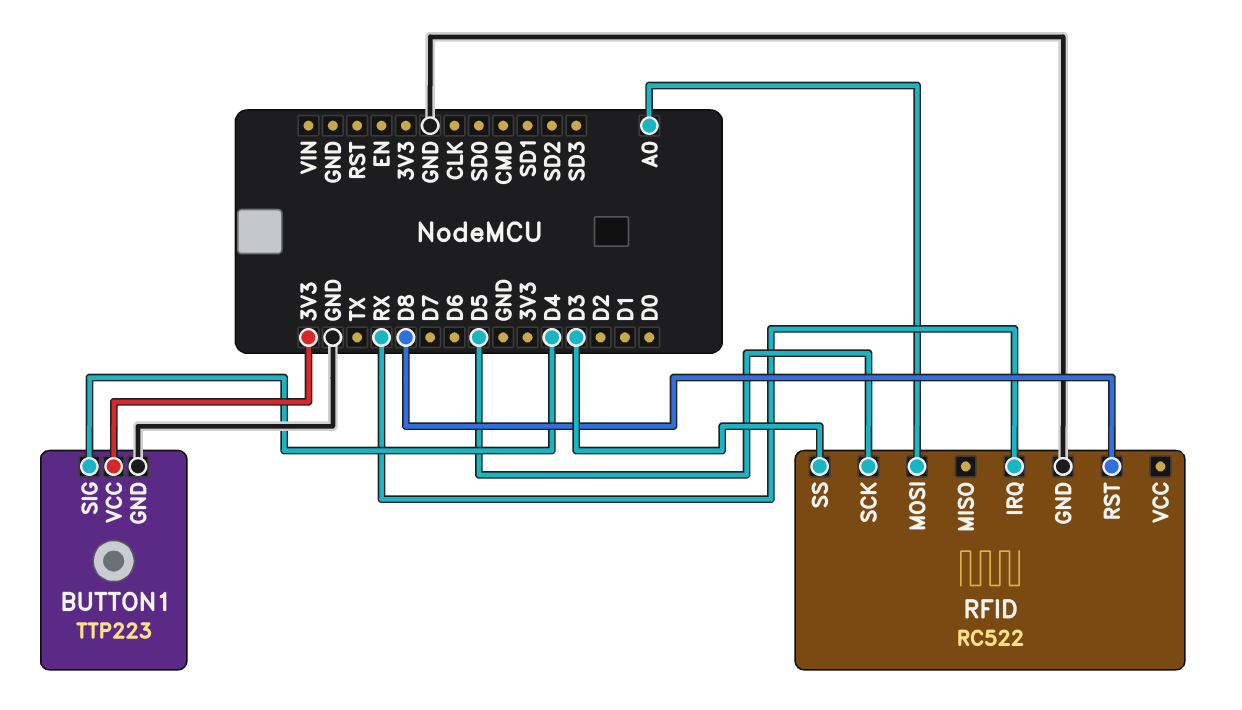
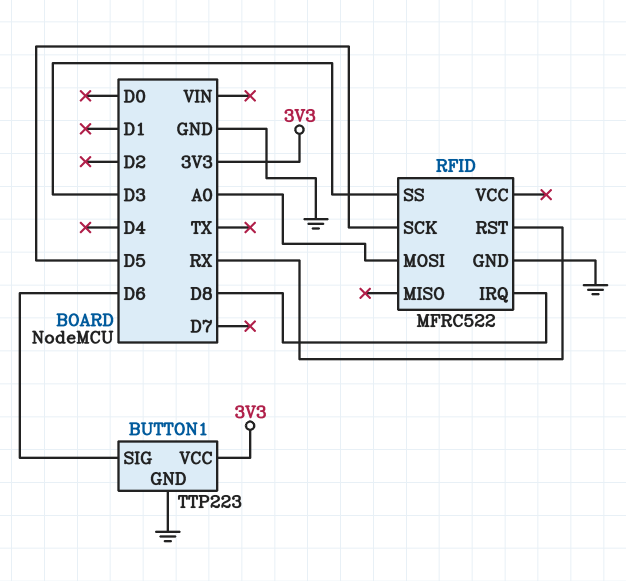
BUTTON1 pin SIG: D4 -> D6
RFID: RC522 -> MFRC522
RFID pin IRQ: RX -> D8
RFID pin RST: D8 -> RX

